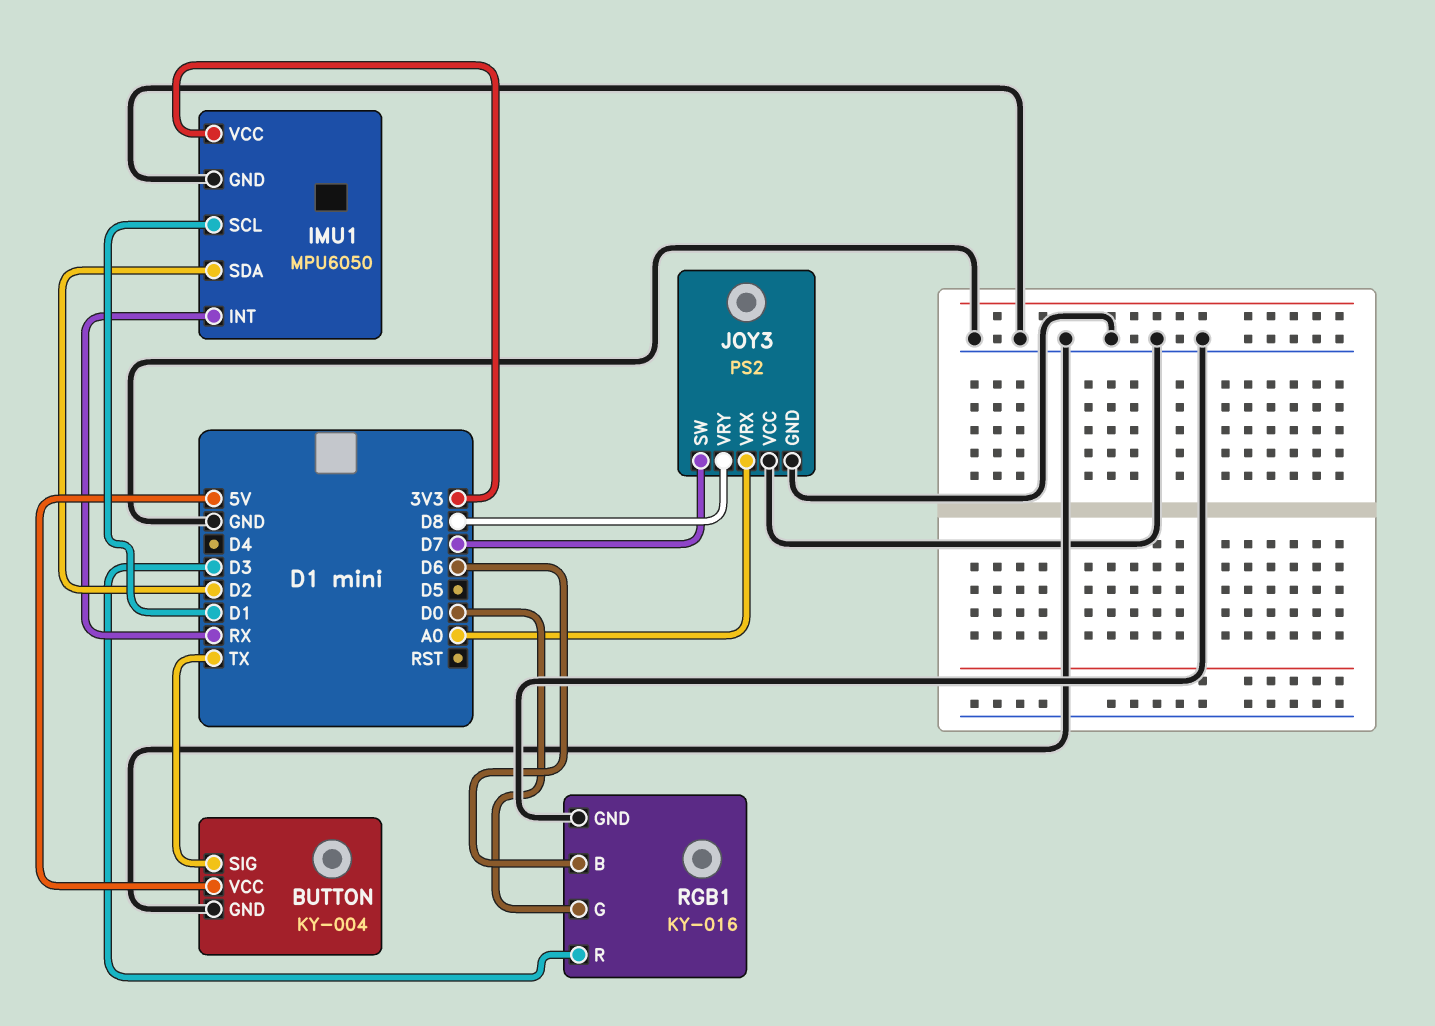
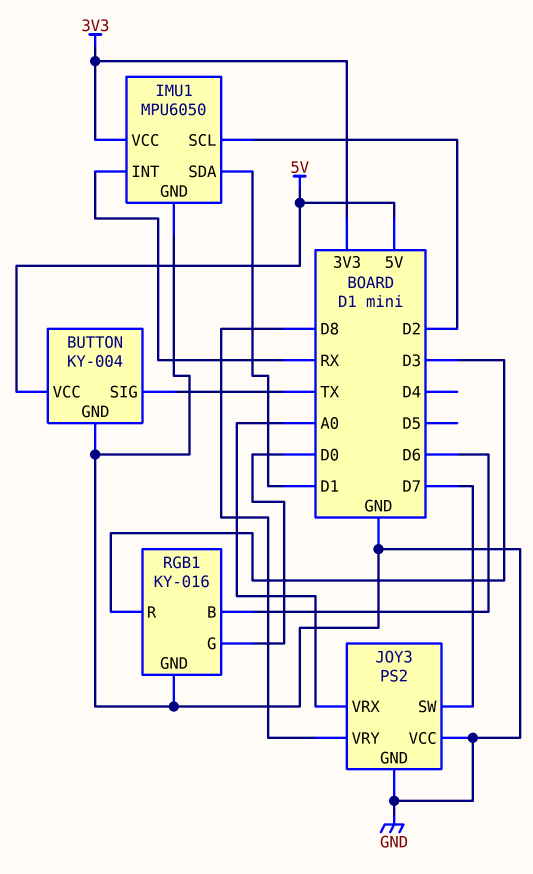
IMU1 pin SCL: D1 -> D2
IMU1 pin SDA: D2 -> D1

